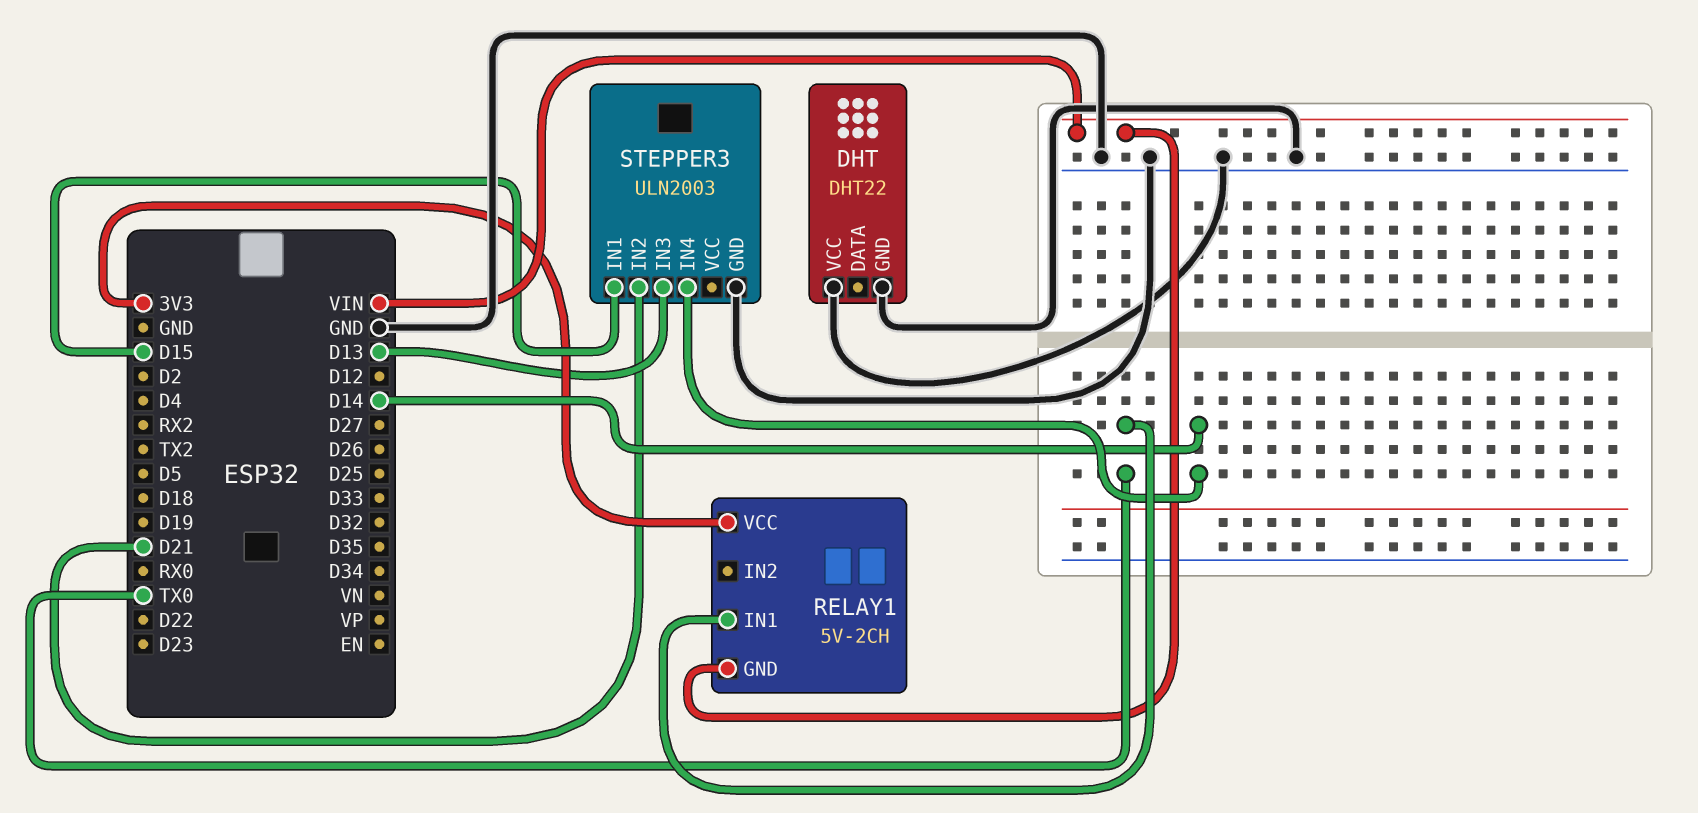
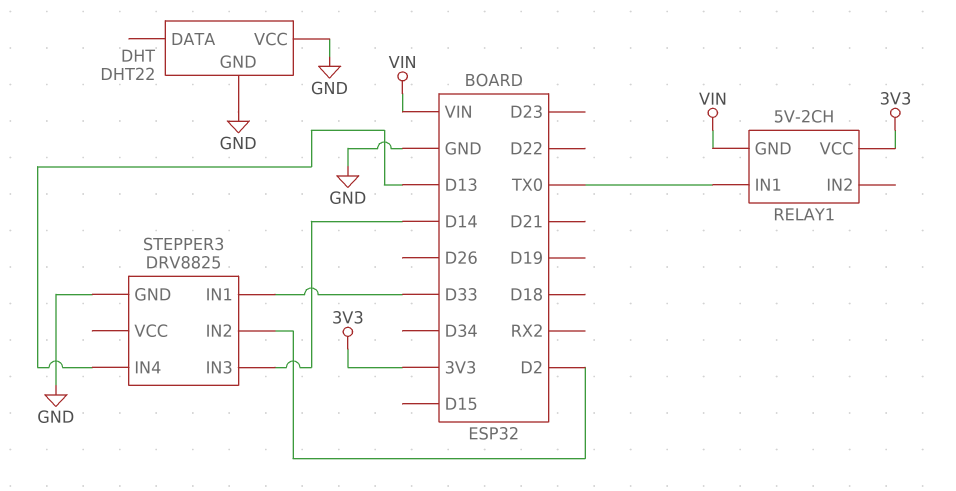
STEPPER3: ULN2003 -> DRV8825
STEPPER3 pin IN1: D15 -> D33
STEPPER3 pin IN2: D21 -> D2
STEPPER3 pin IN3: D13 -> D14
STEPPER3 pin IN4: D14 -> D13

